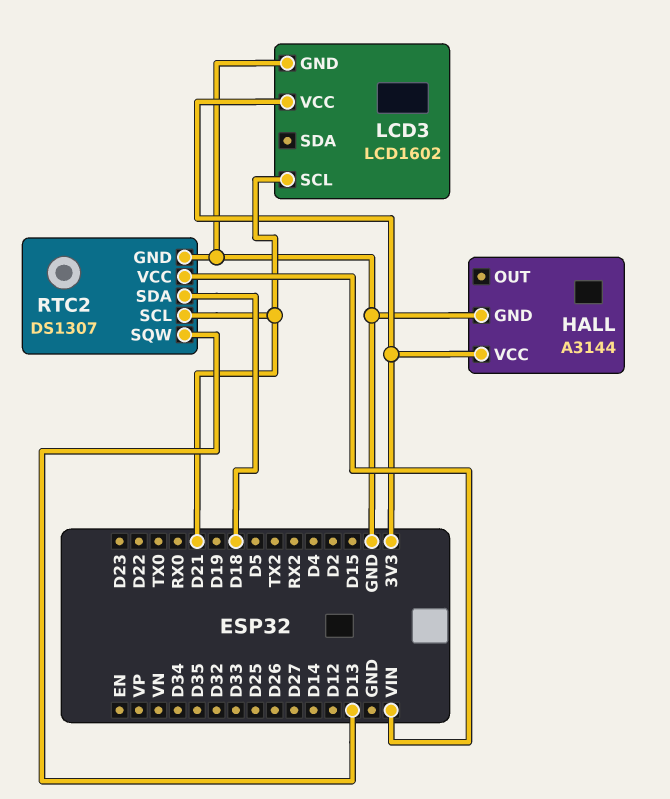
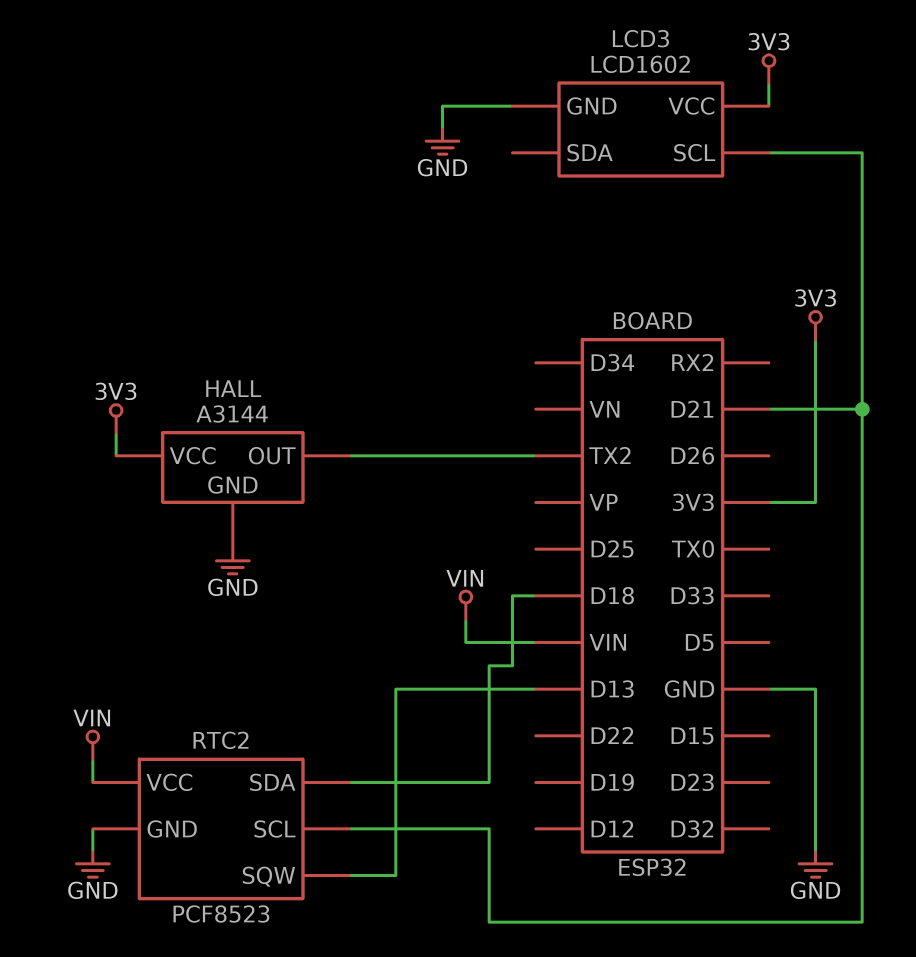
HALL pin OUT: none -> TX2
RTC2: DS1307 -> PCF8523

